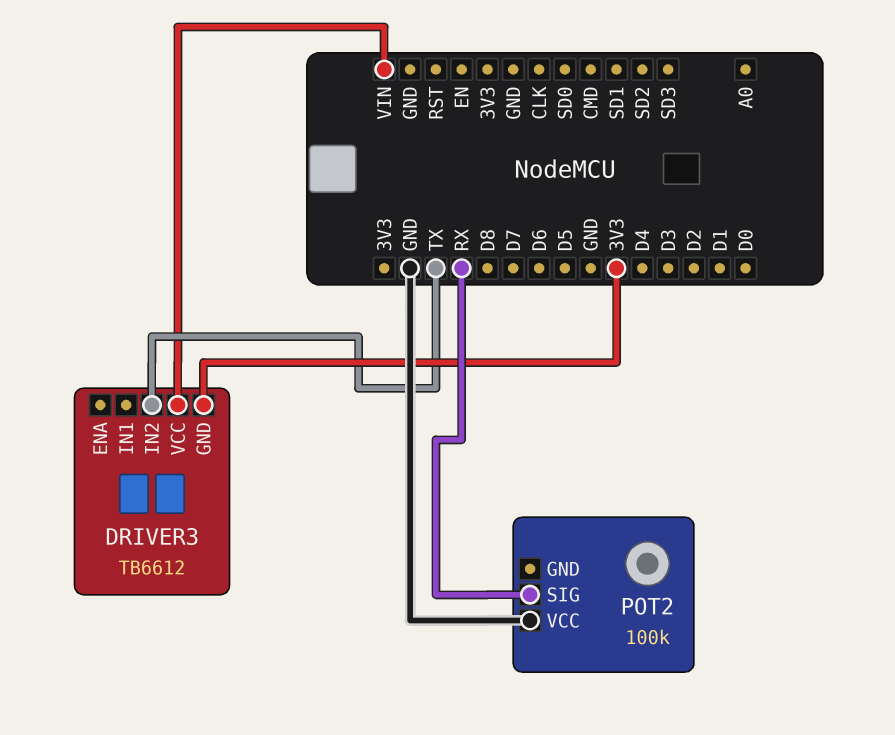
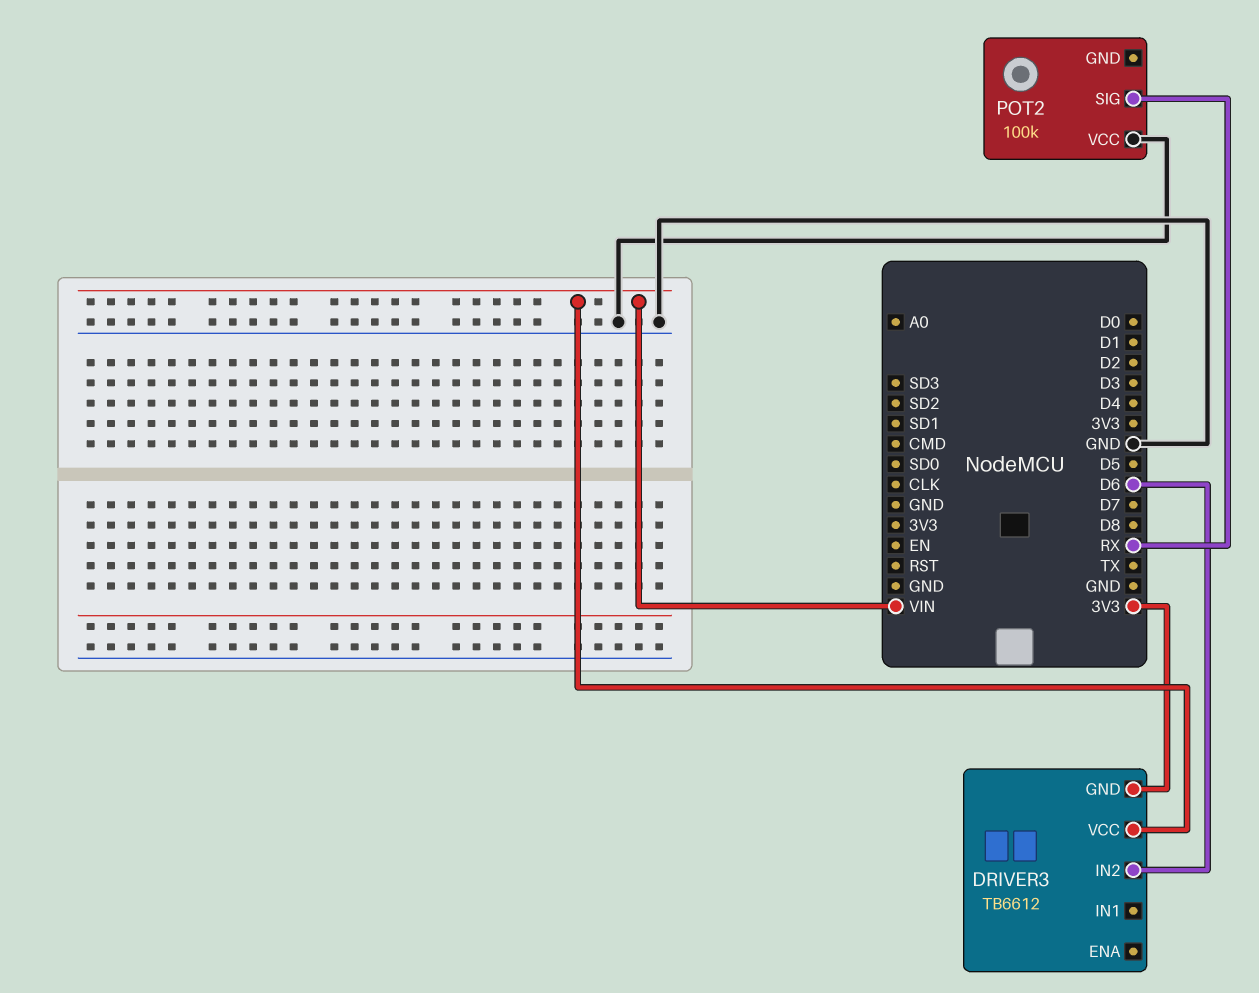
DRIVER3 pin IN2: TX -> D6

